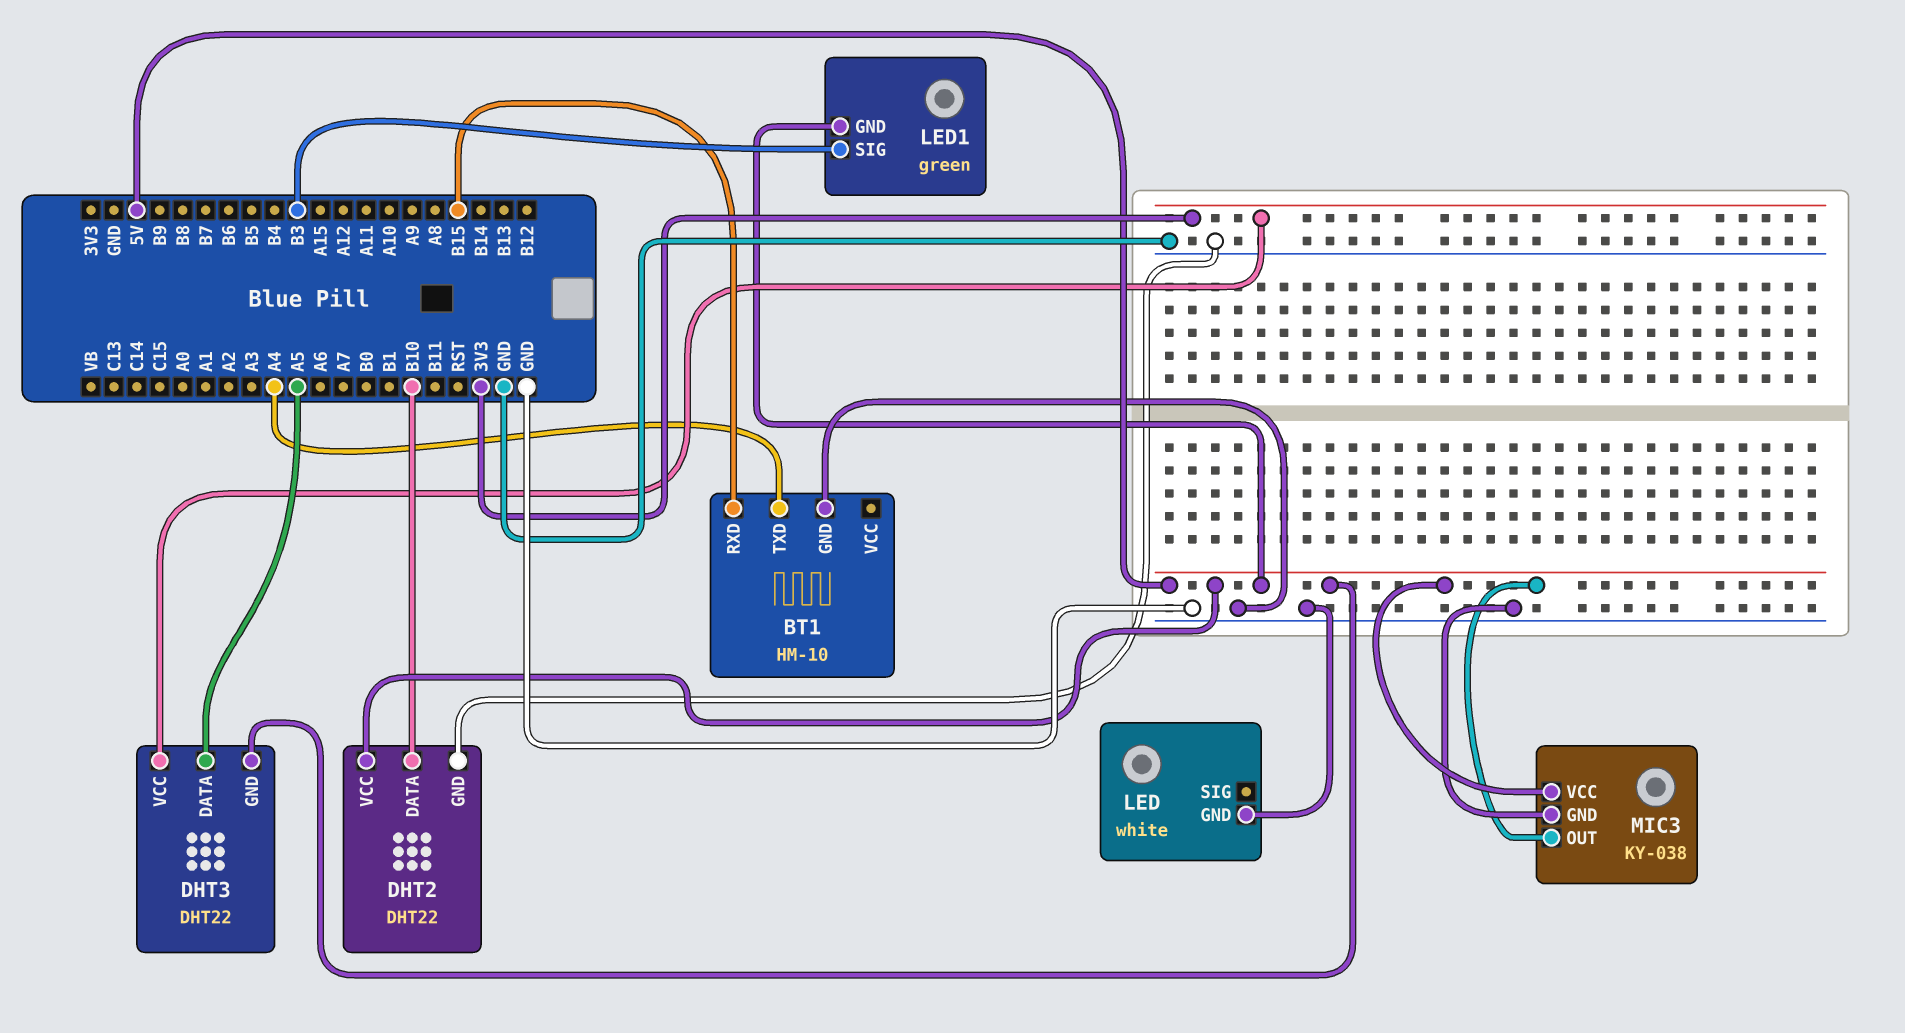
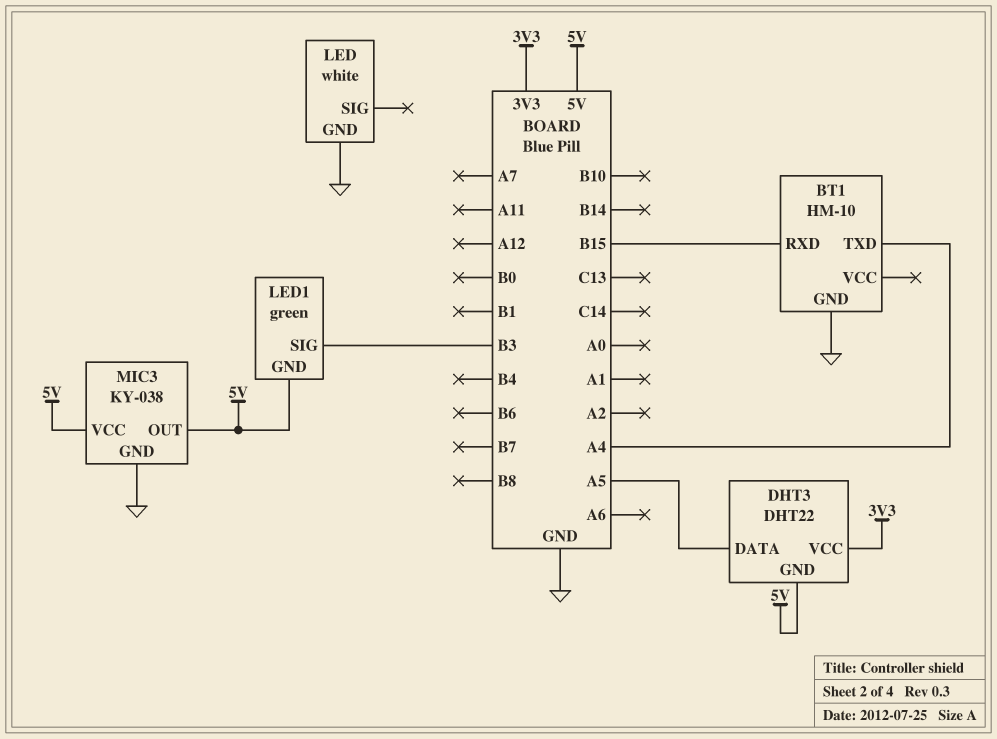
DHT2: DHT22 -> none
DHT2 pin DATA: B10 -> none
DHT2 pin GND: GND -> none
DHT2 pin VCC: 5V -> none

